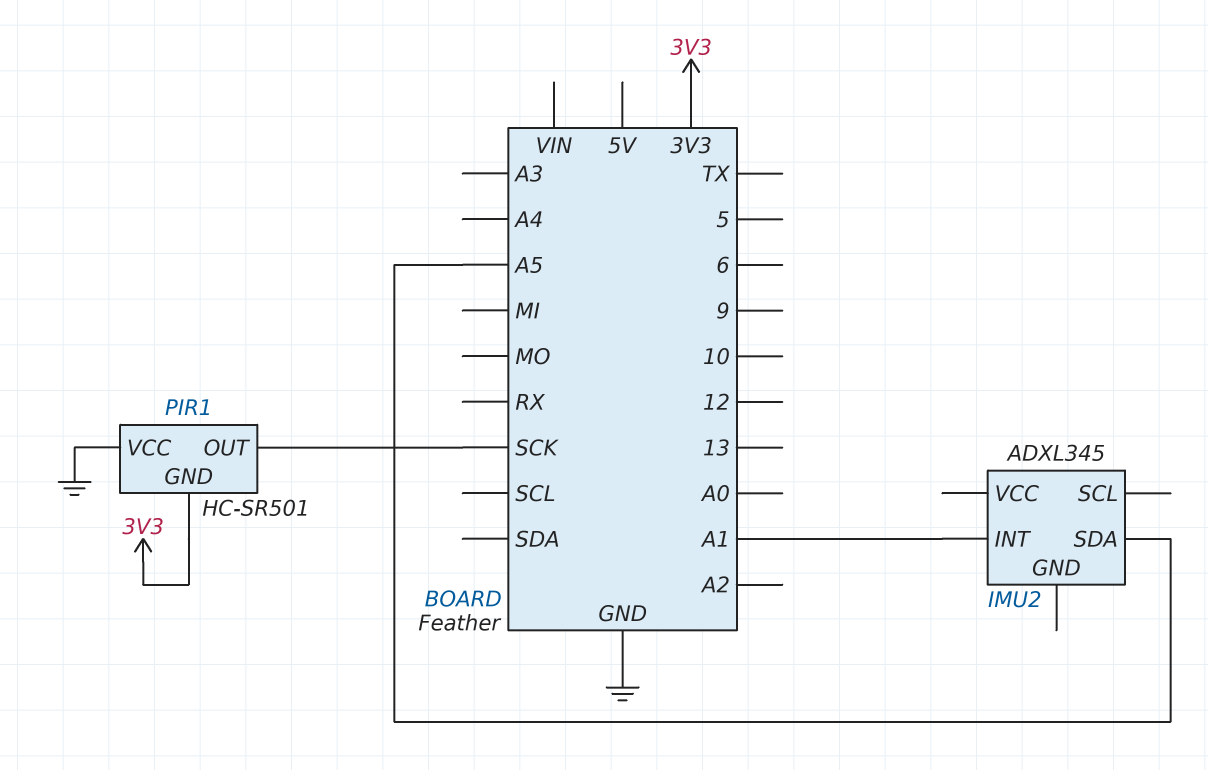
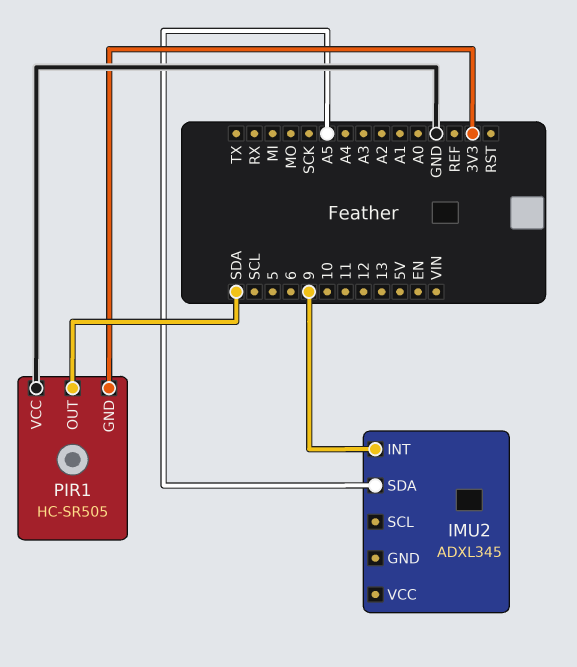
IMU2 pin INT: A1 -> 9
PIR1: HC-SR501 -> HC-SR505
PIR1 pin OUT: SCK -> SDA

